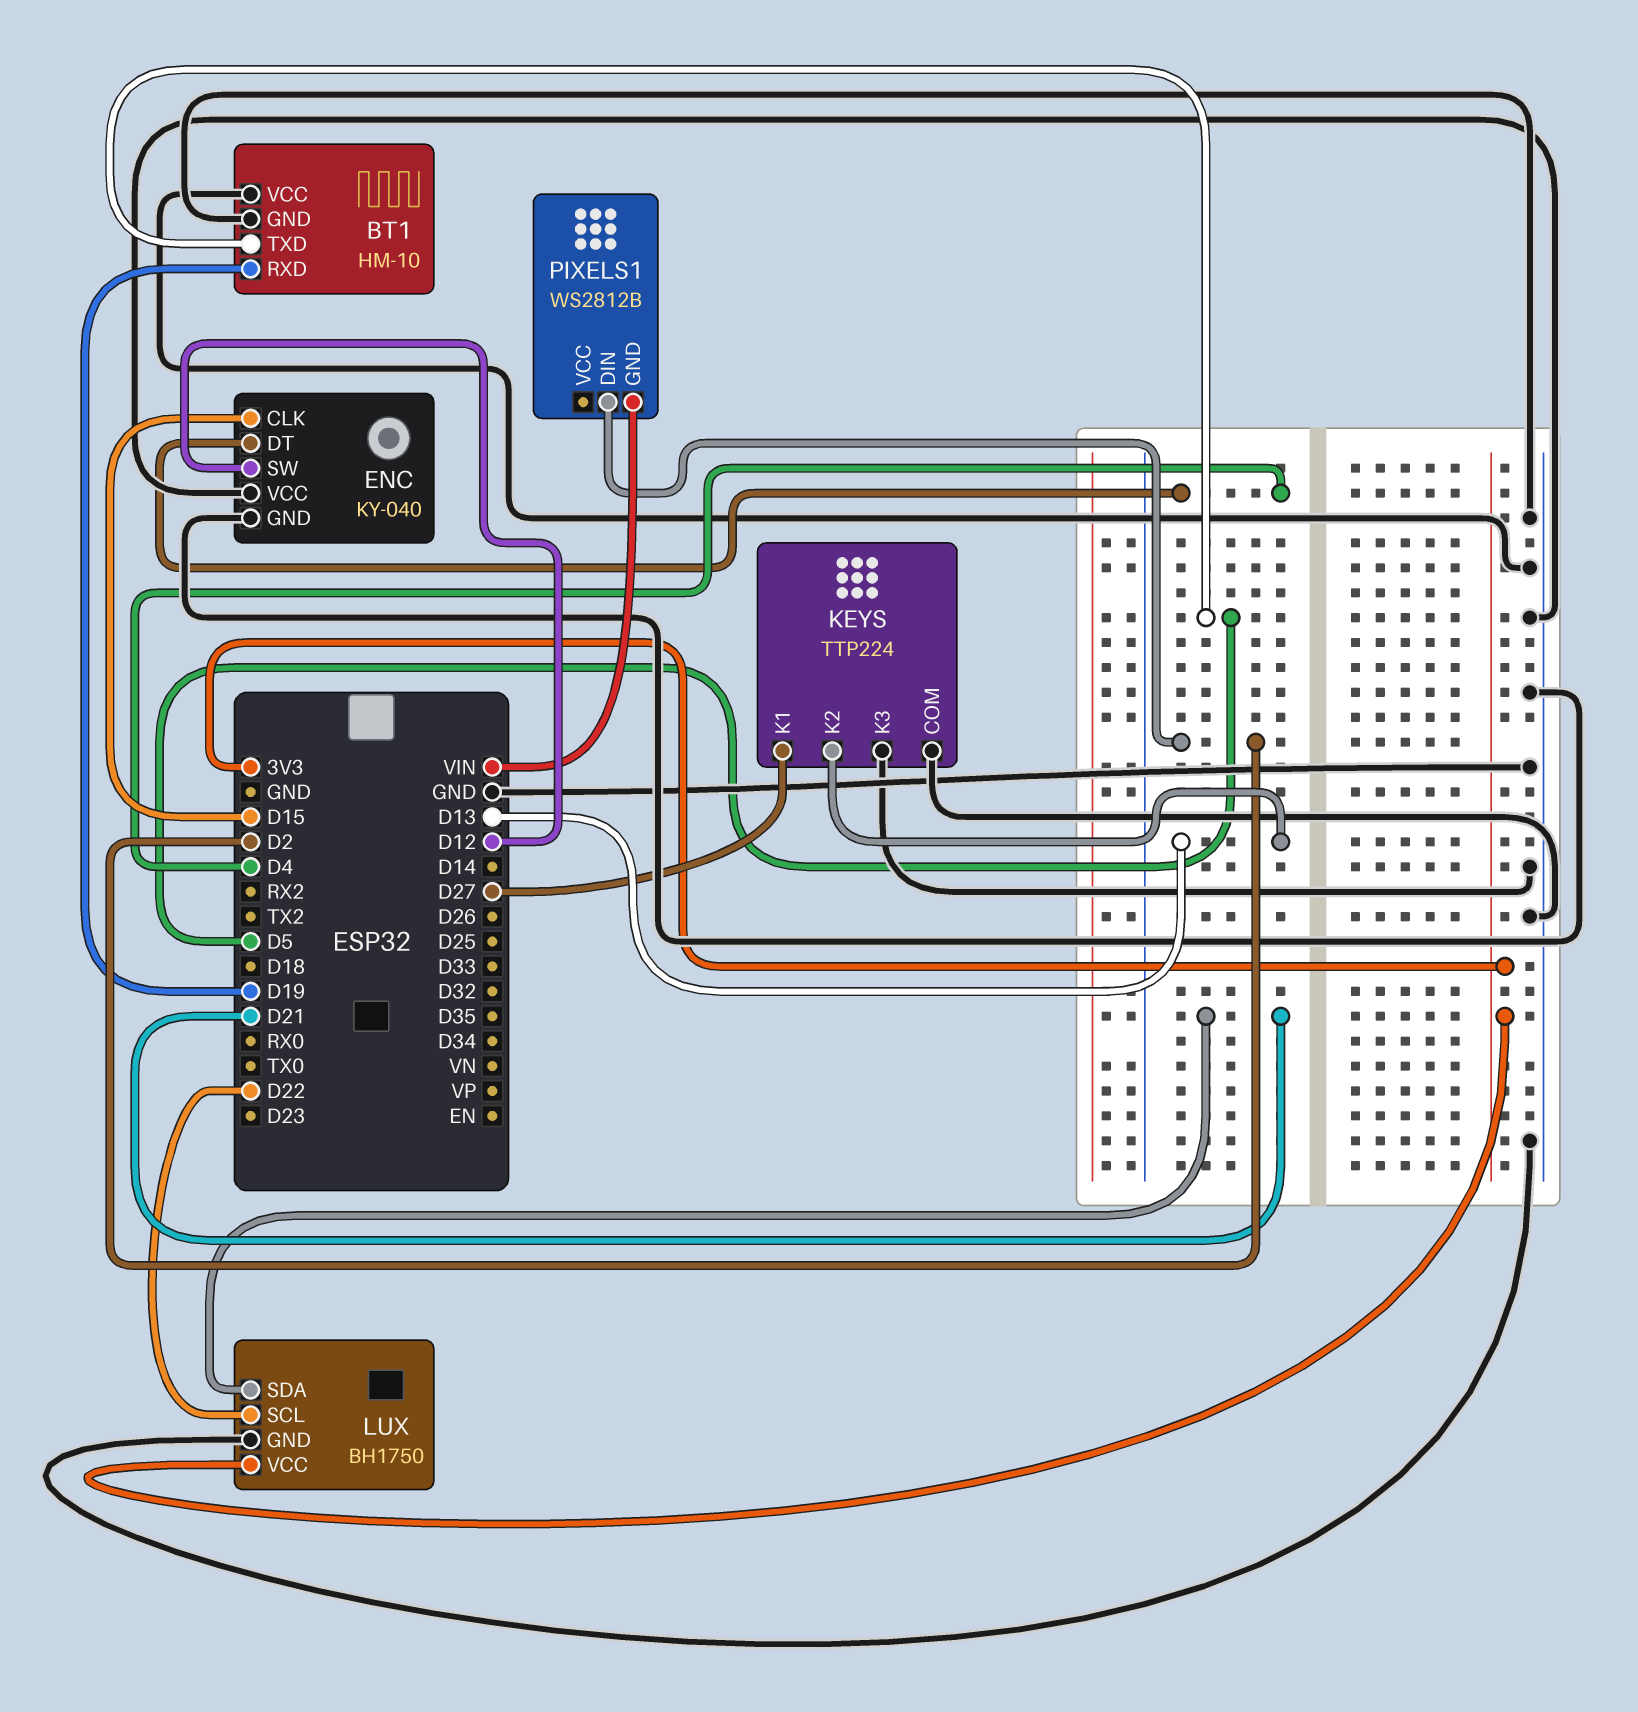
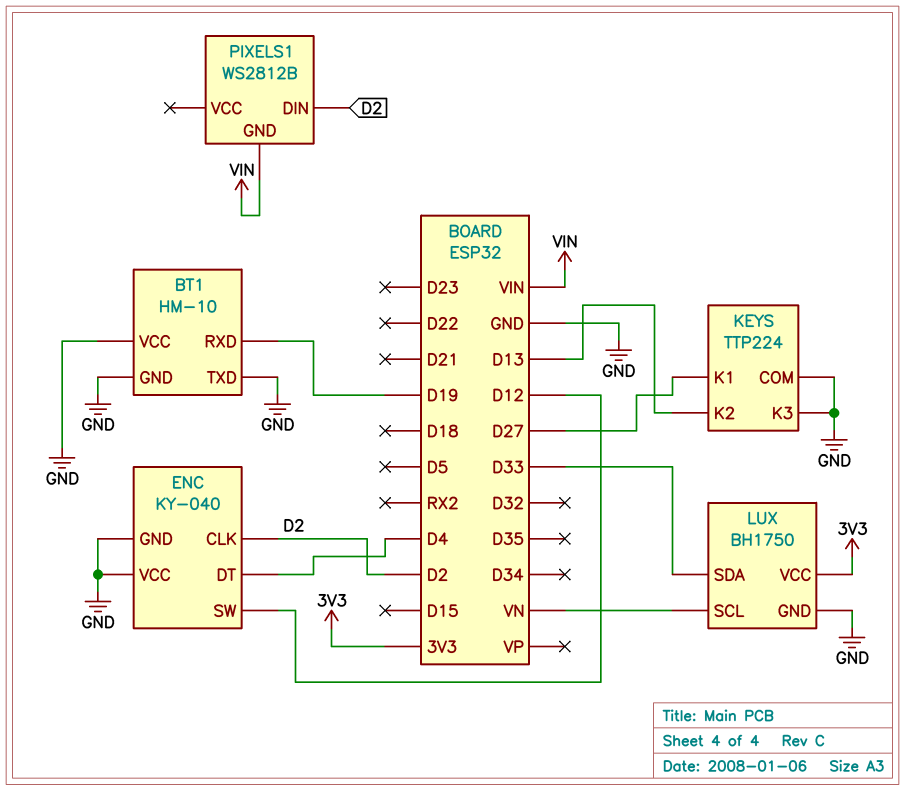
BT1 pin TXD: D5 -> GND
ENC pin CLK: D15 -> D2
LUX pin SCL: D22 -> VN
LUX pin SDA: D21 -> D33

